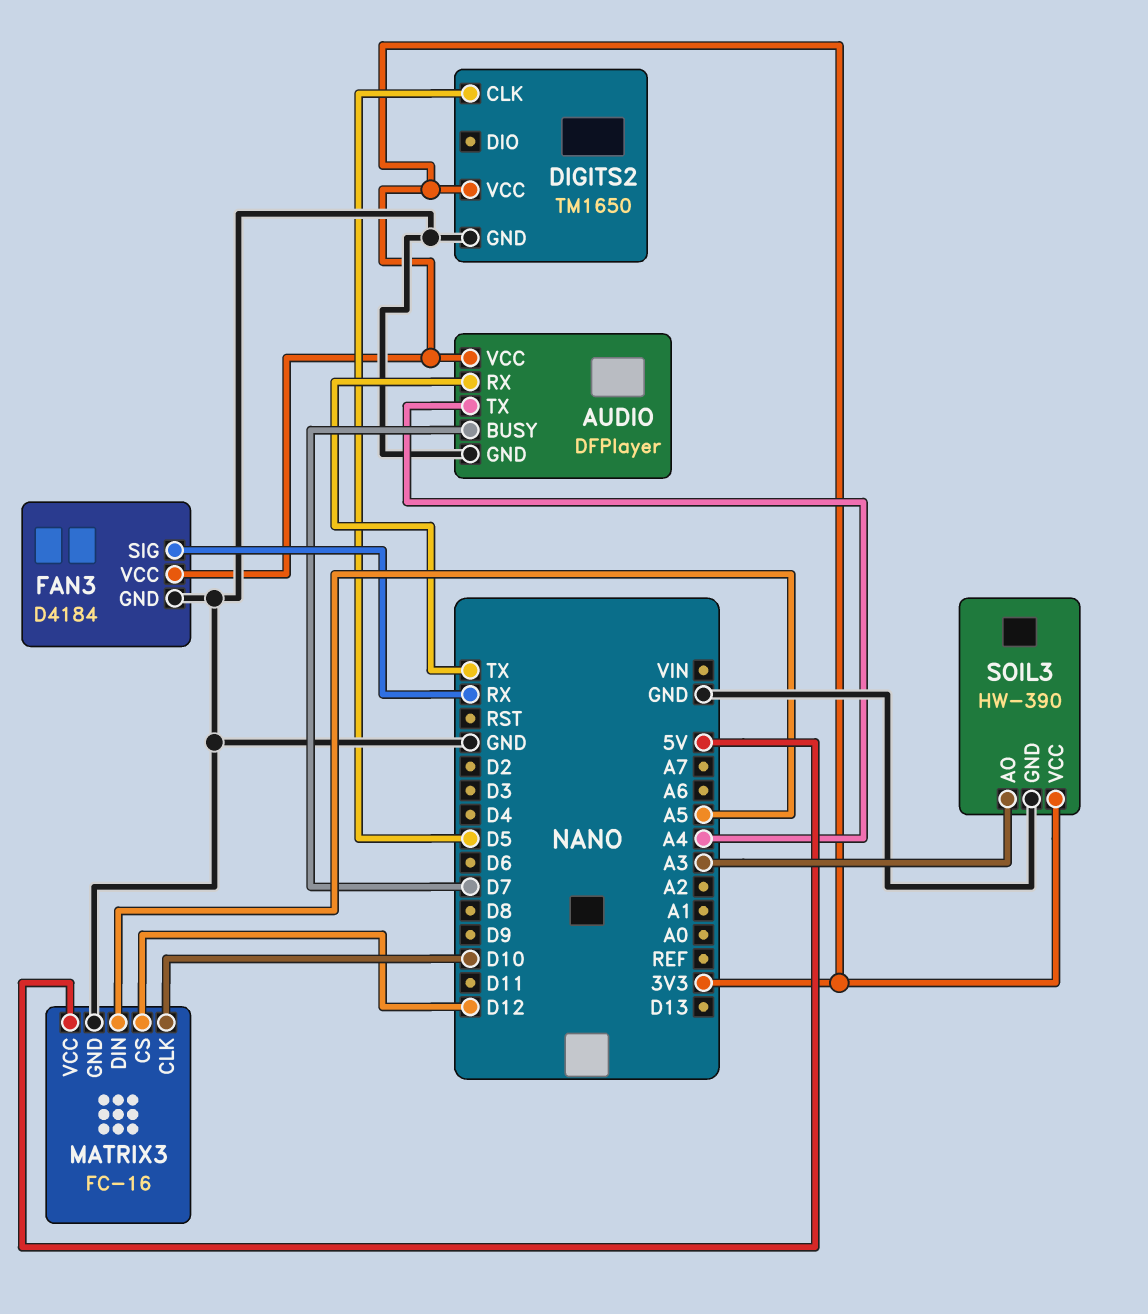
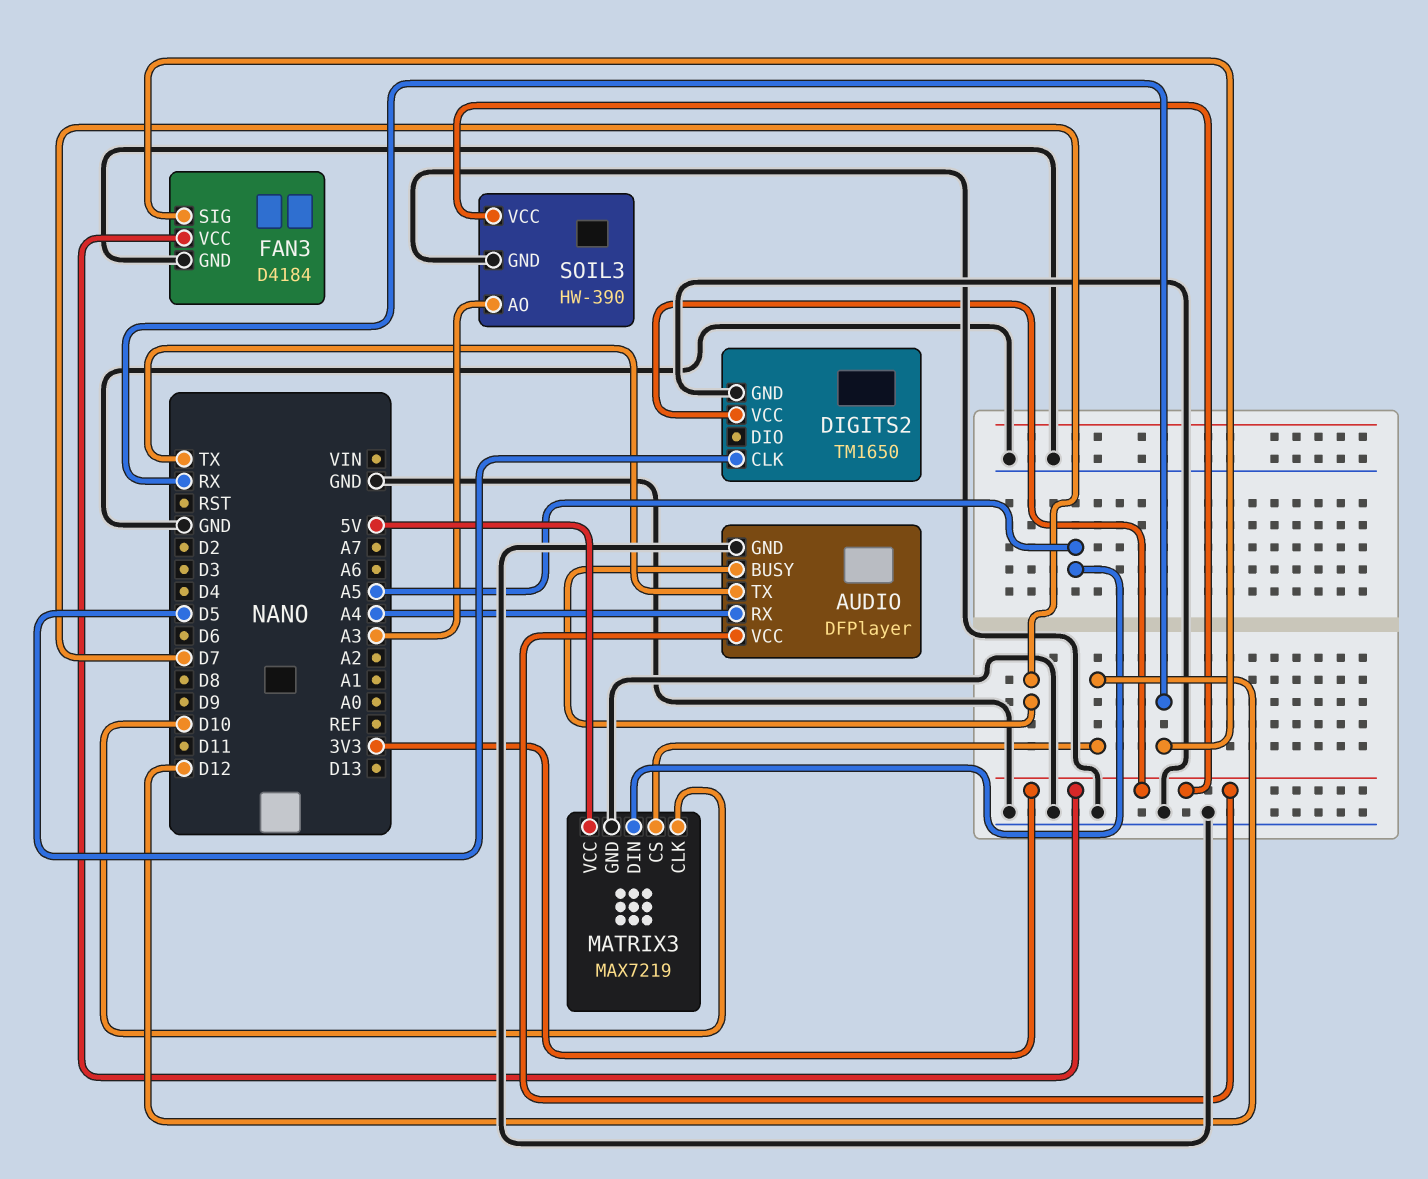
AUDIO pin RX: TX -> A4
AUDIO pin TX: A4 -> TX
MATRIX3: FC-16 -> MAX7219

